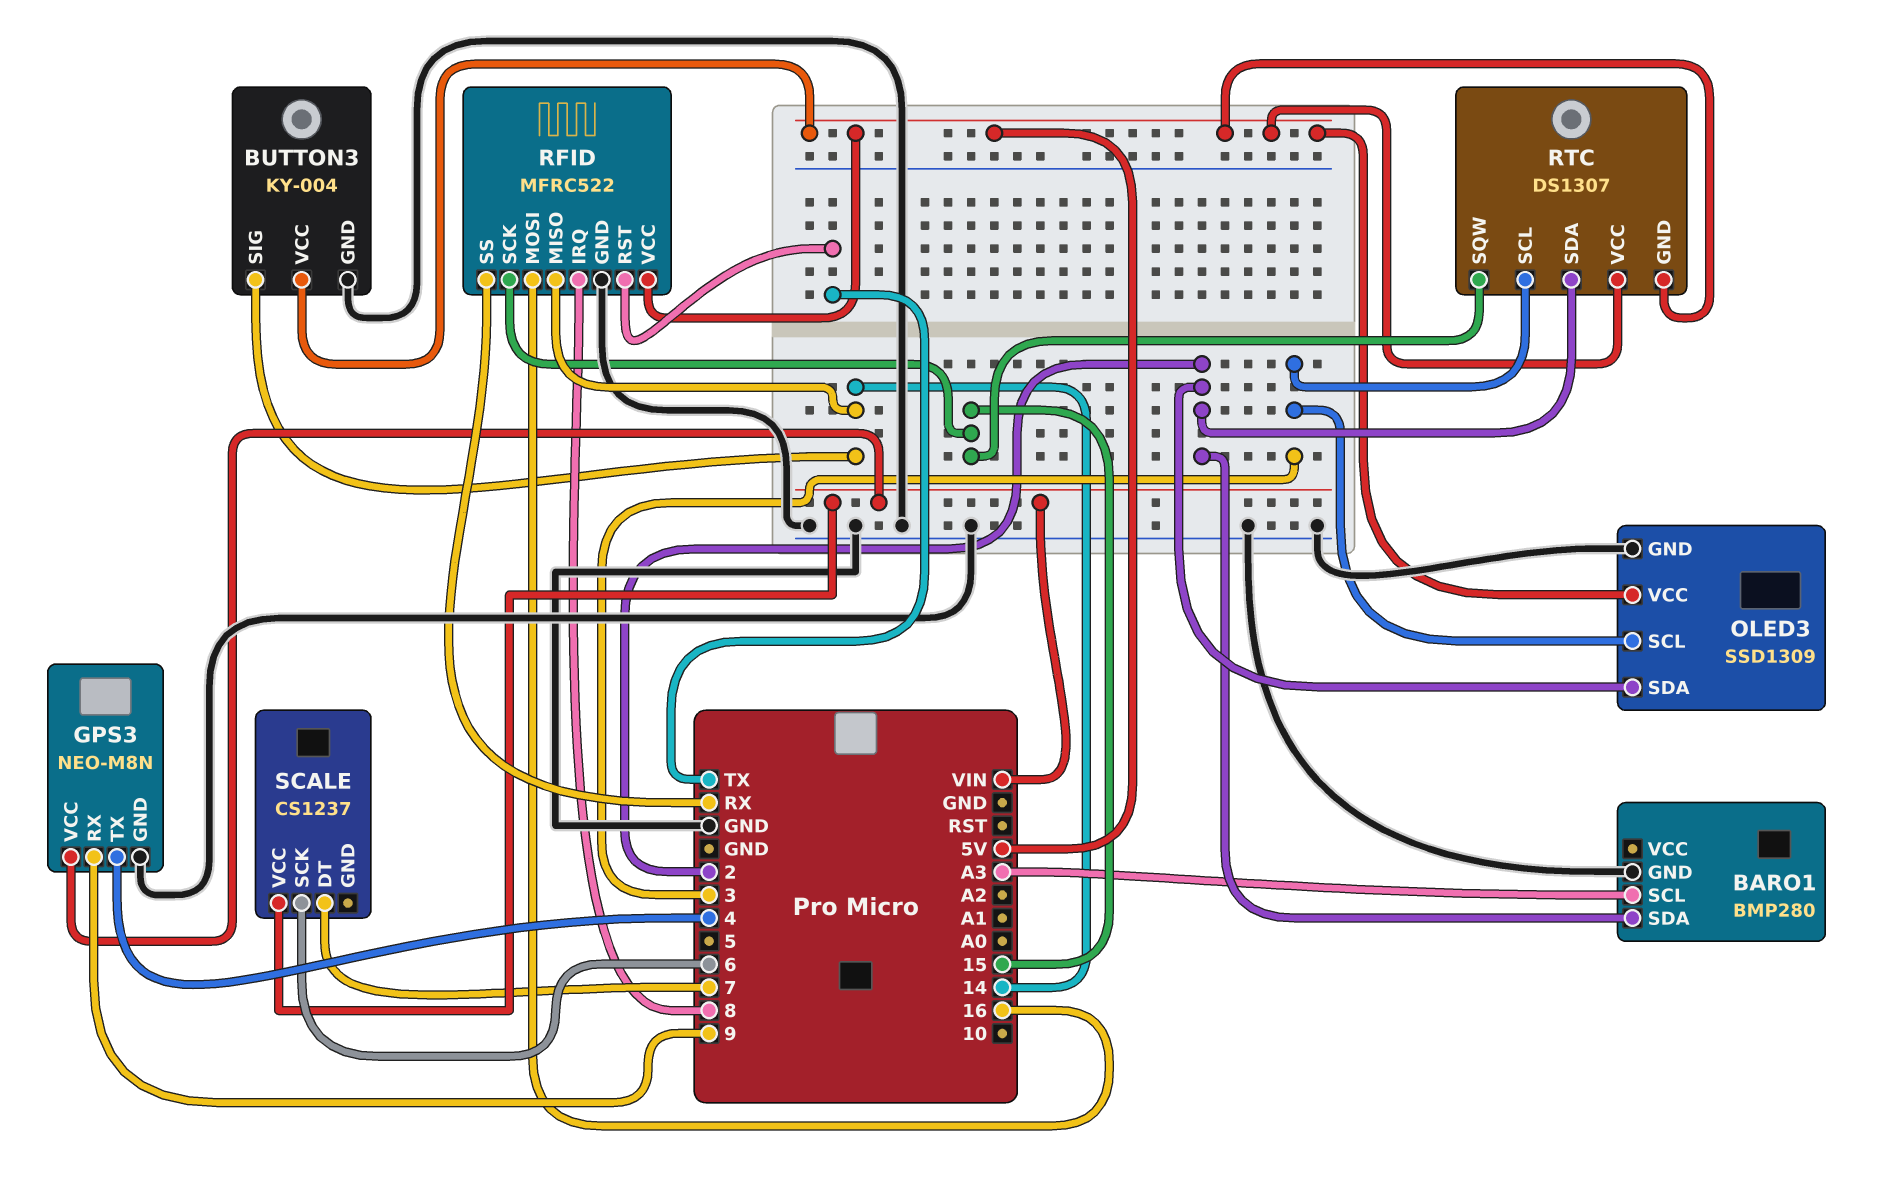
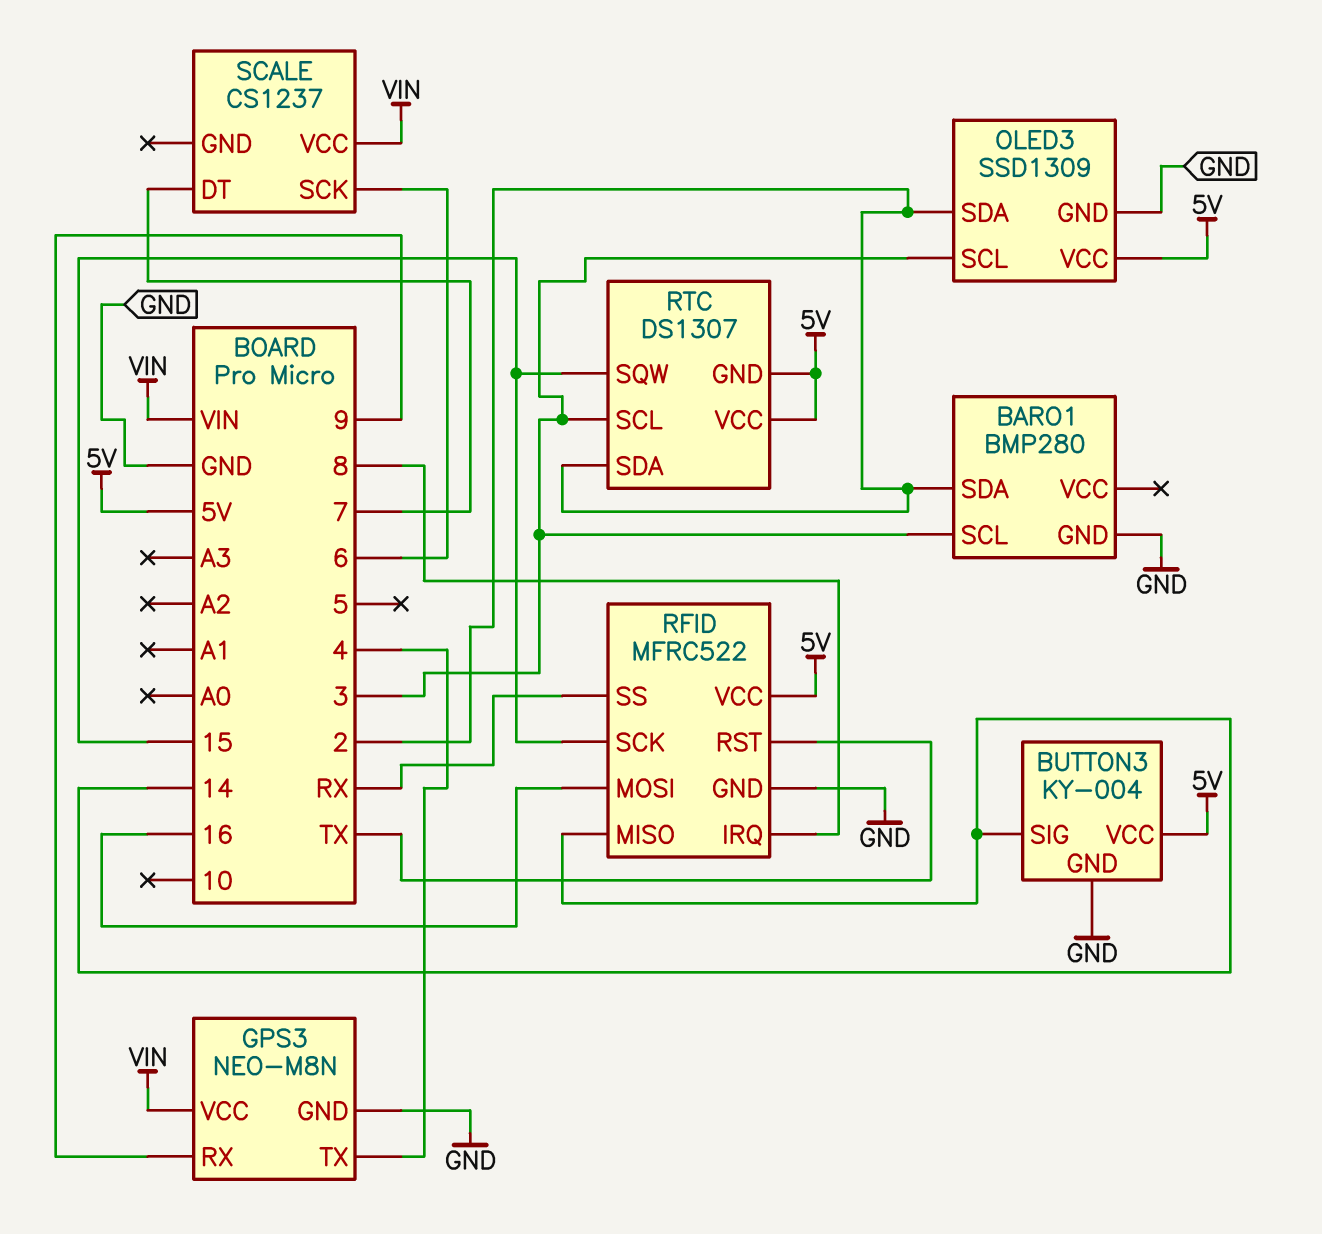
BARO1 pin SCL: A3 -> 3

